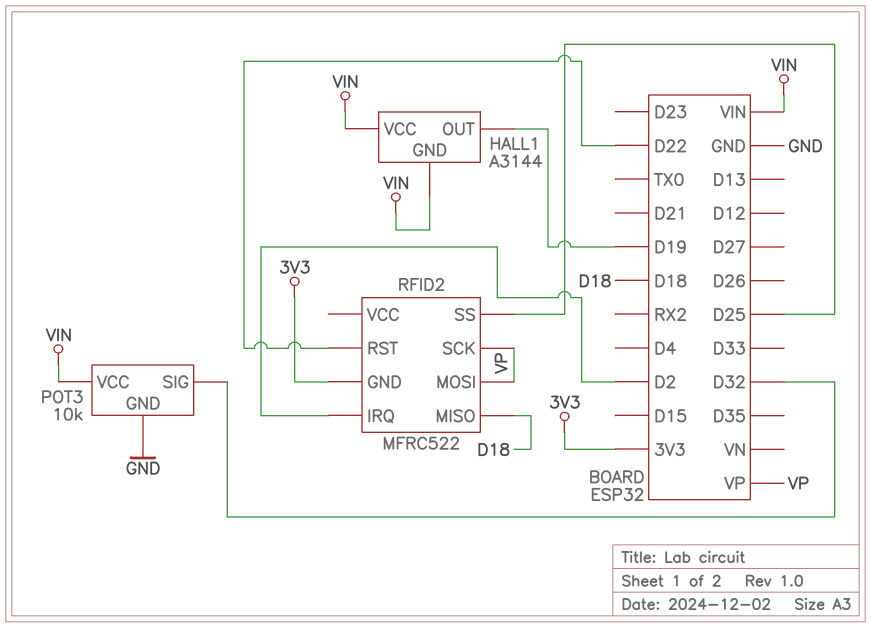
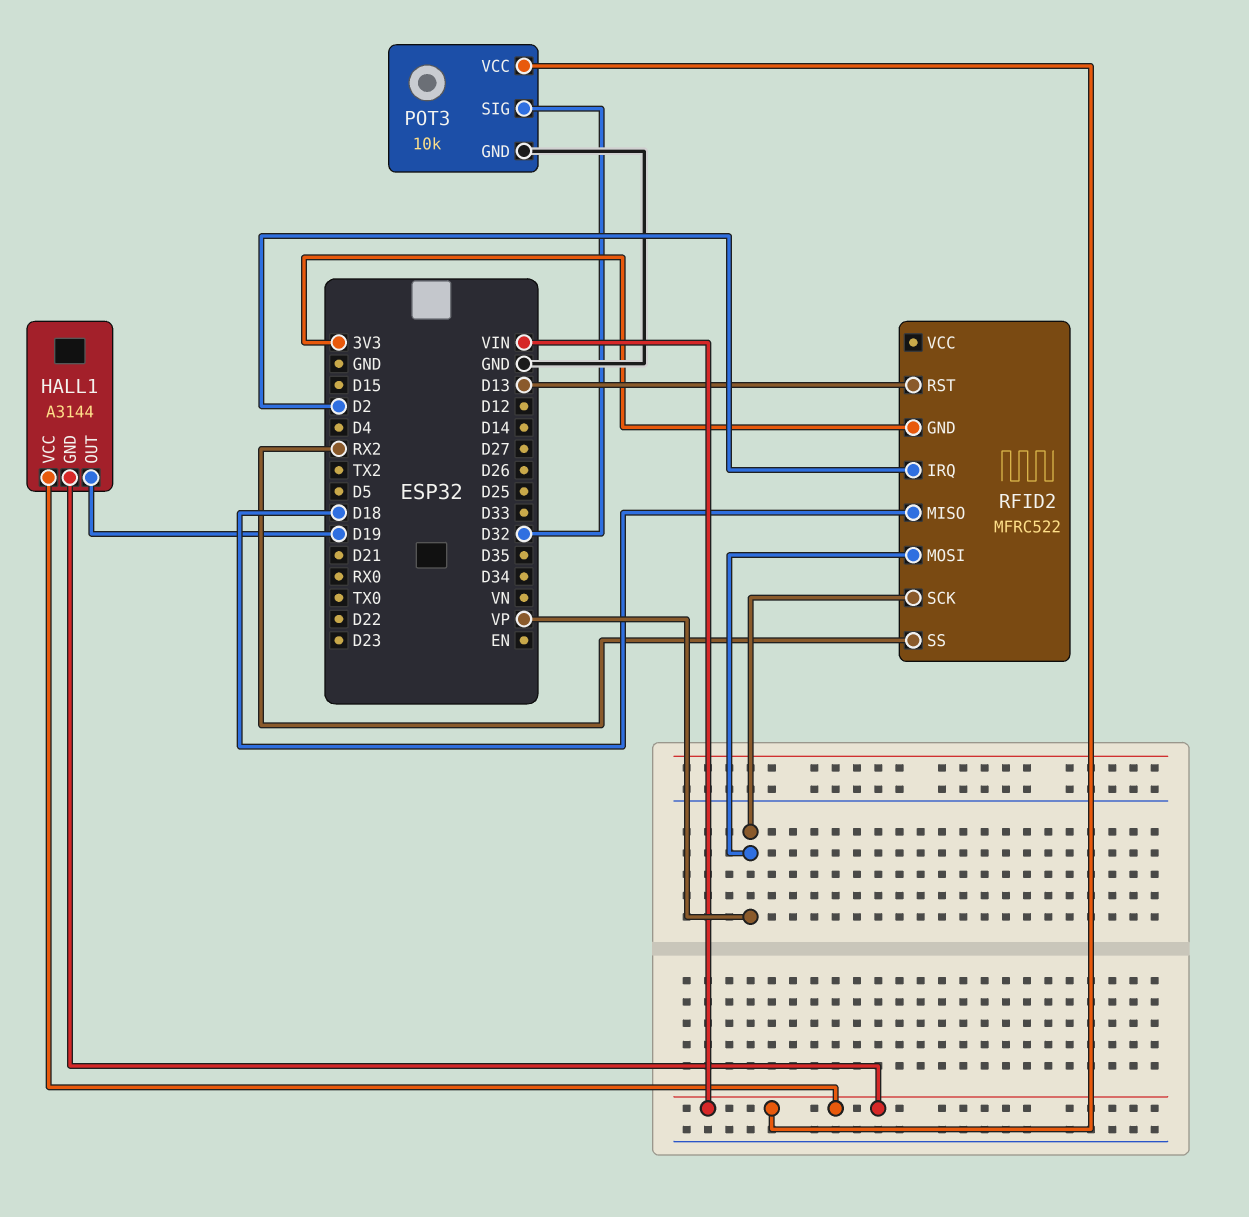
RFID2 pin RST: D22 -> D13
RFID2 pin SS: D25 -> RX2

